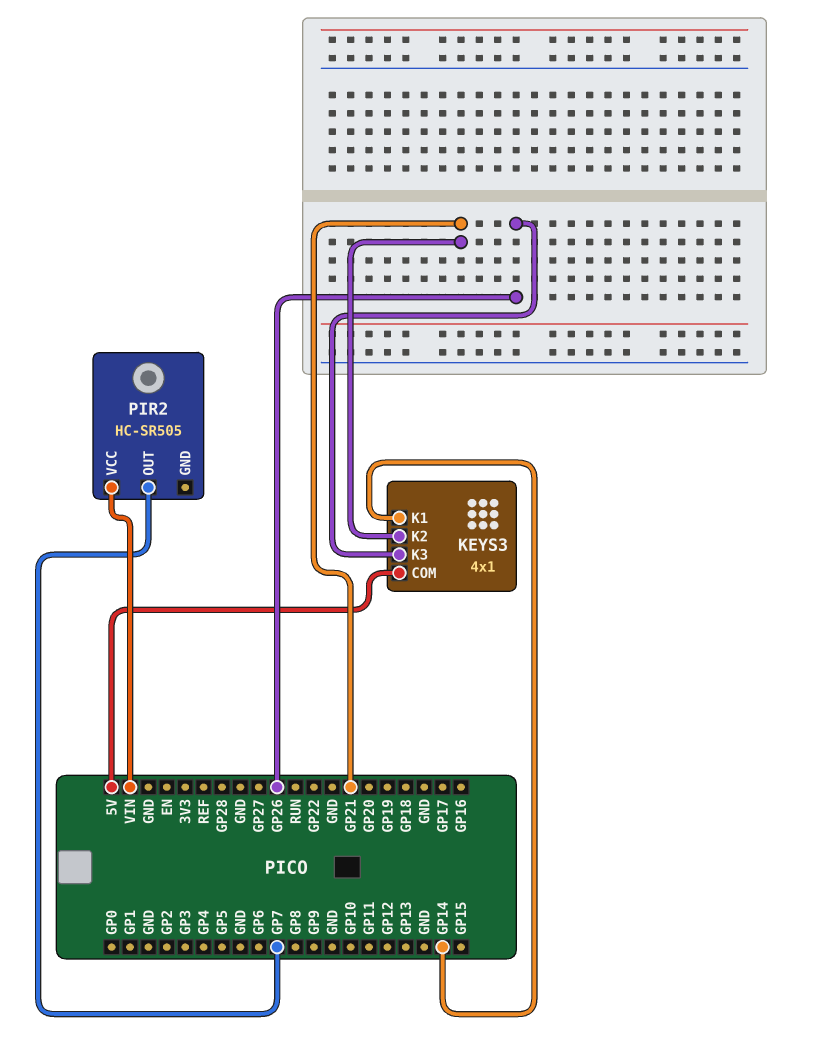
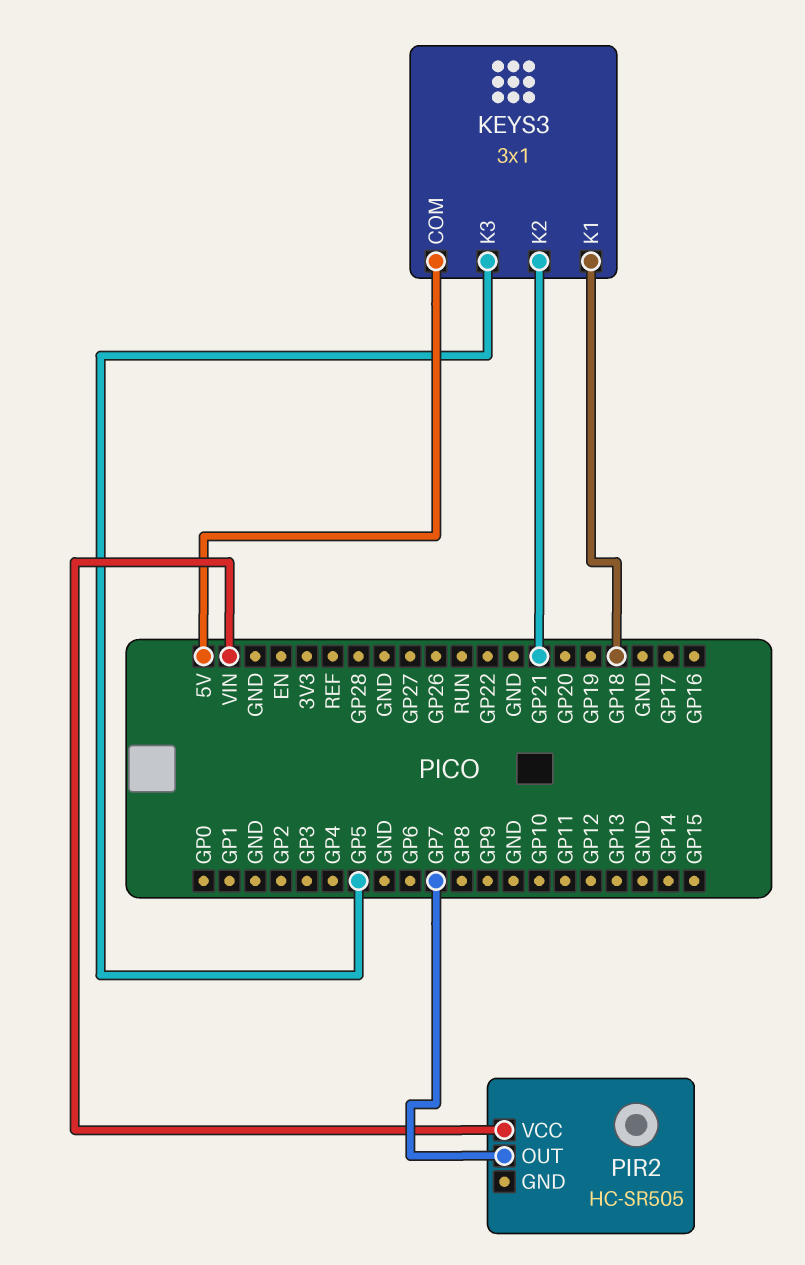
KEYS3: 4x1 -> 3x1
KEYS3 pin K1: GP14 -> GP18
KEYS3 pin K3: GP26 -> GP5

